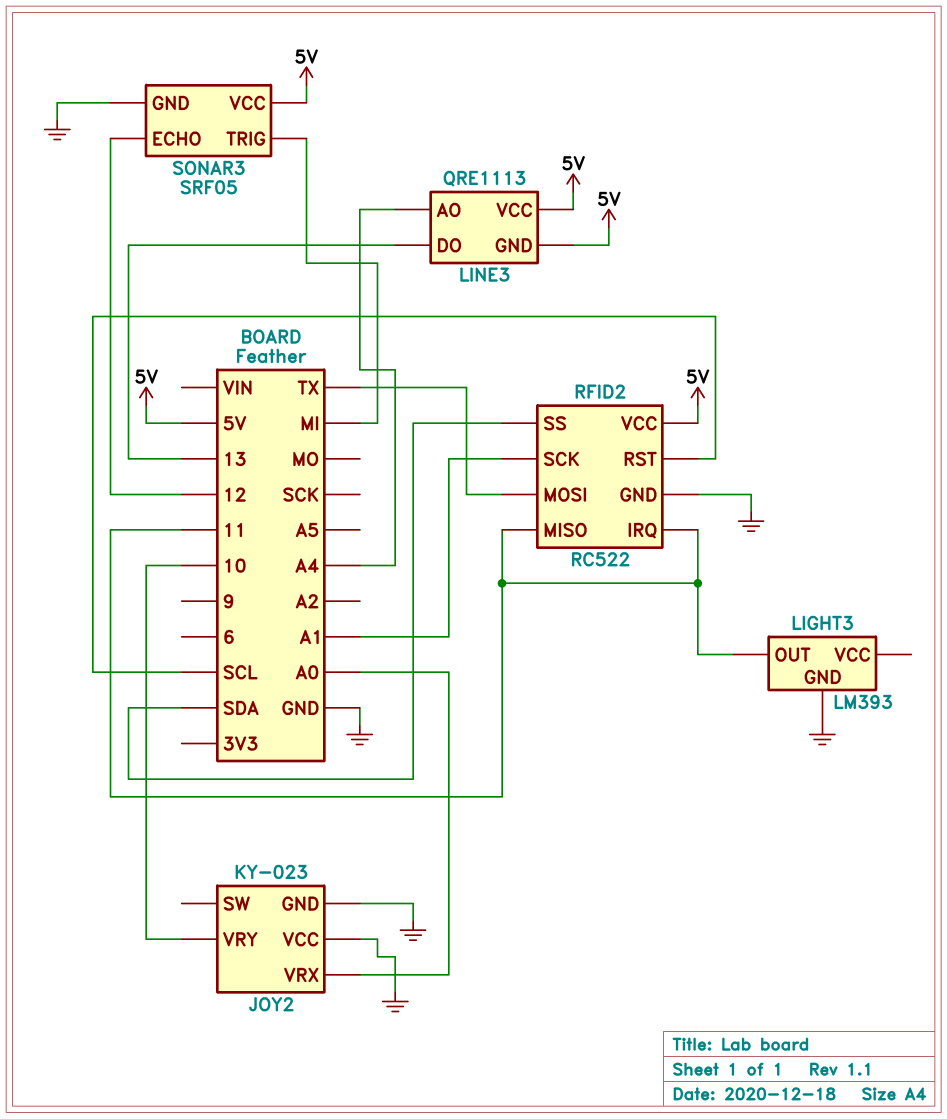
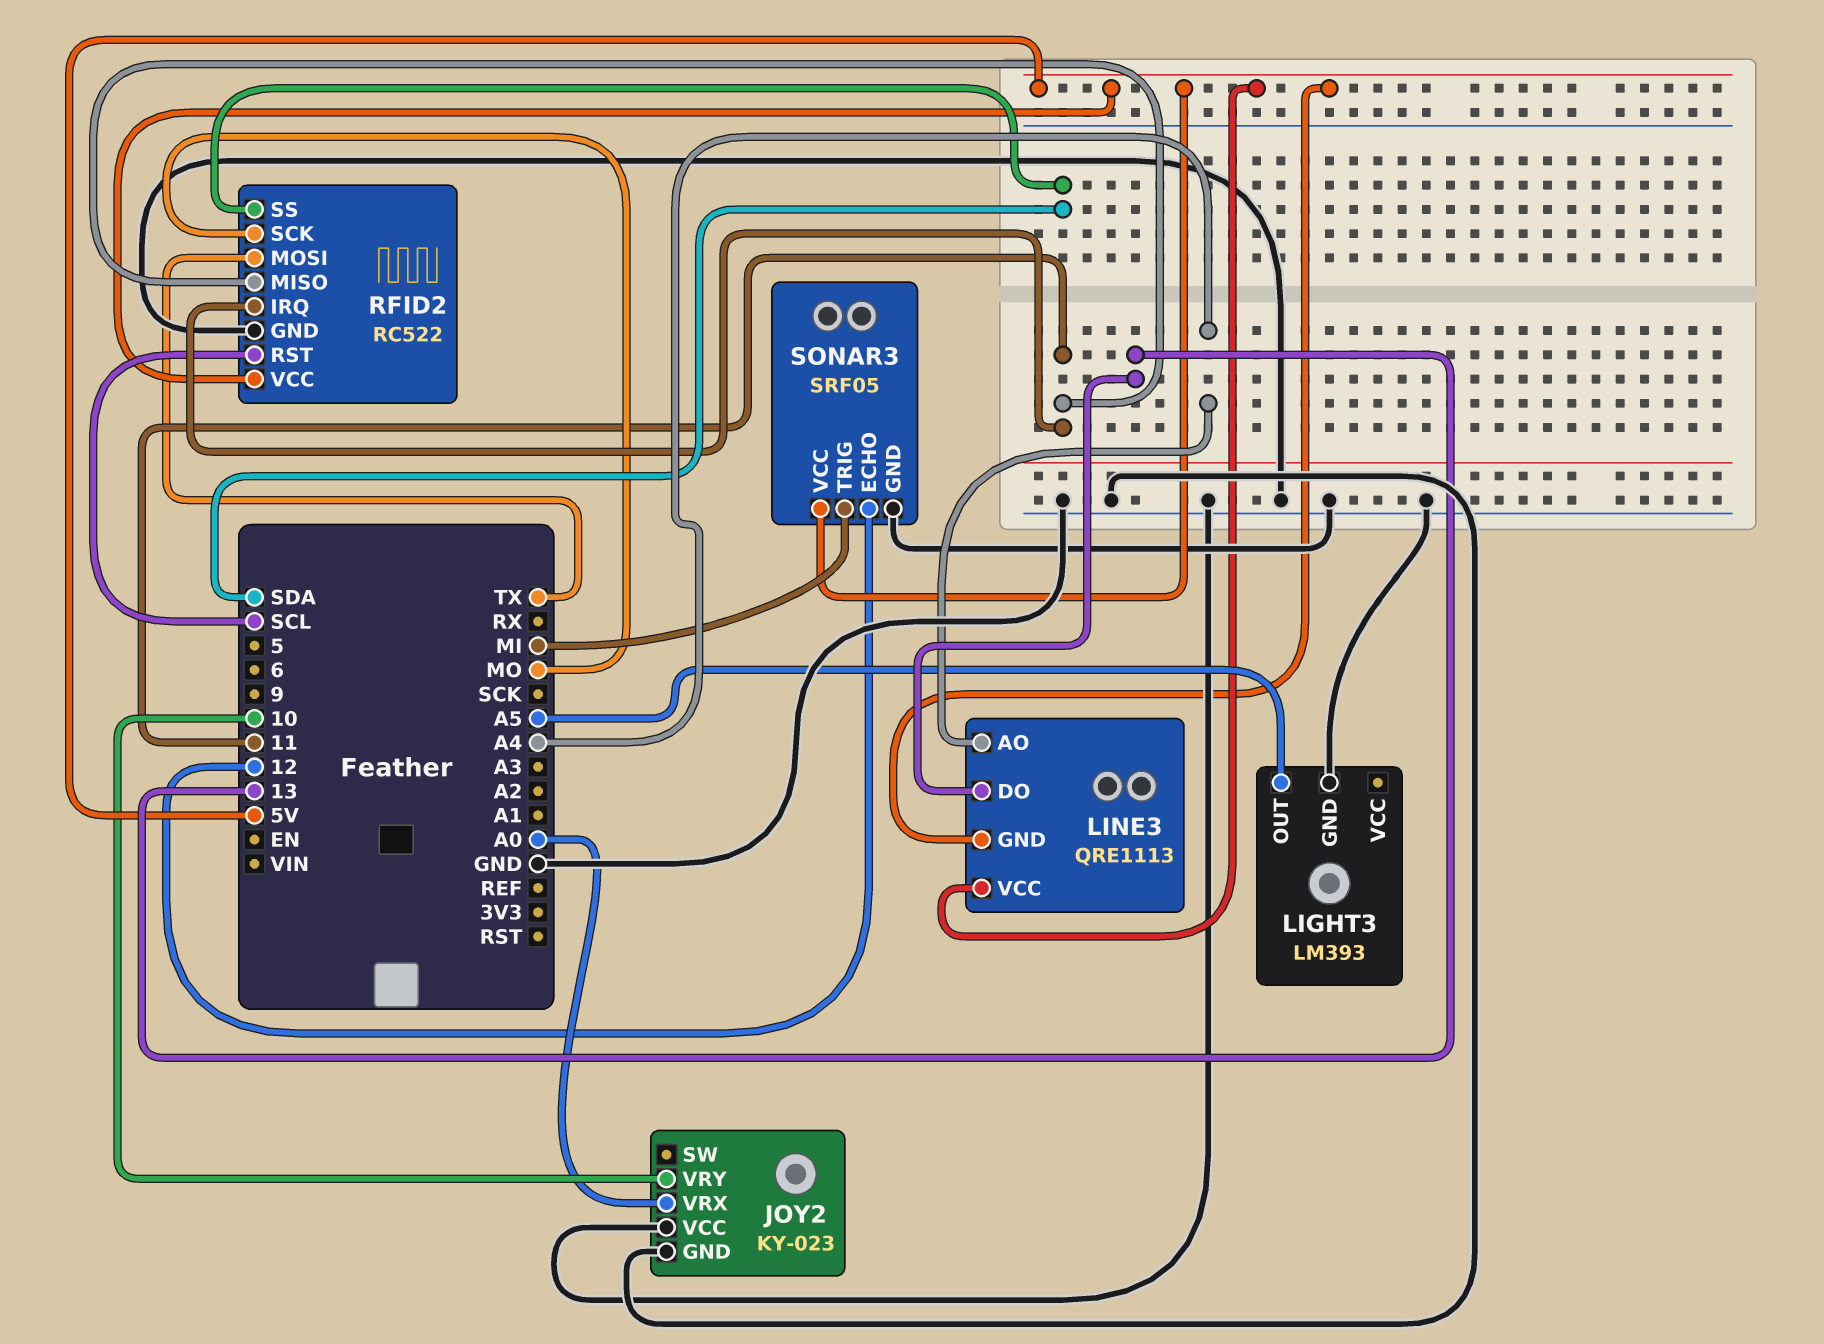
LIGHT3 pin OUT: 11 -> A5
RFID2 pin SCK: A1 -> MO

